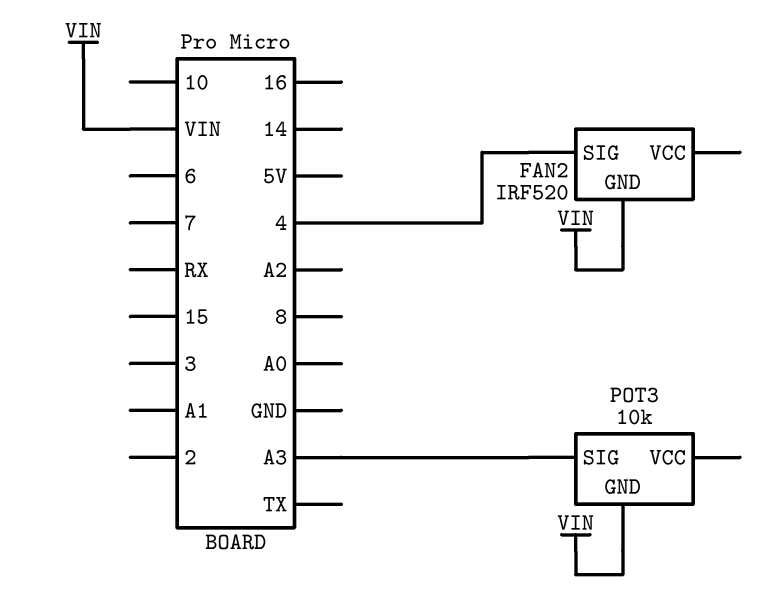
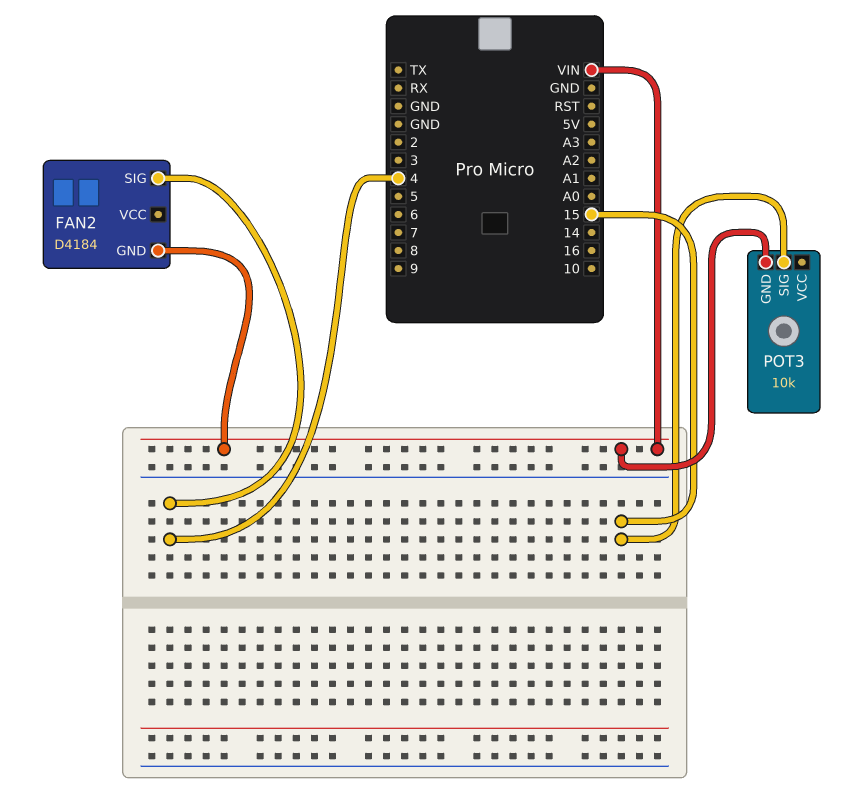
FAN2: IRF520 -> D4184
POT3 pin SIG: A3 -> 15

